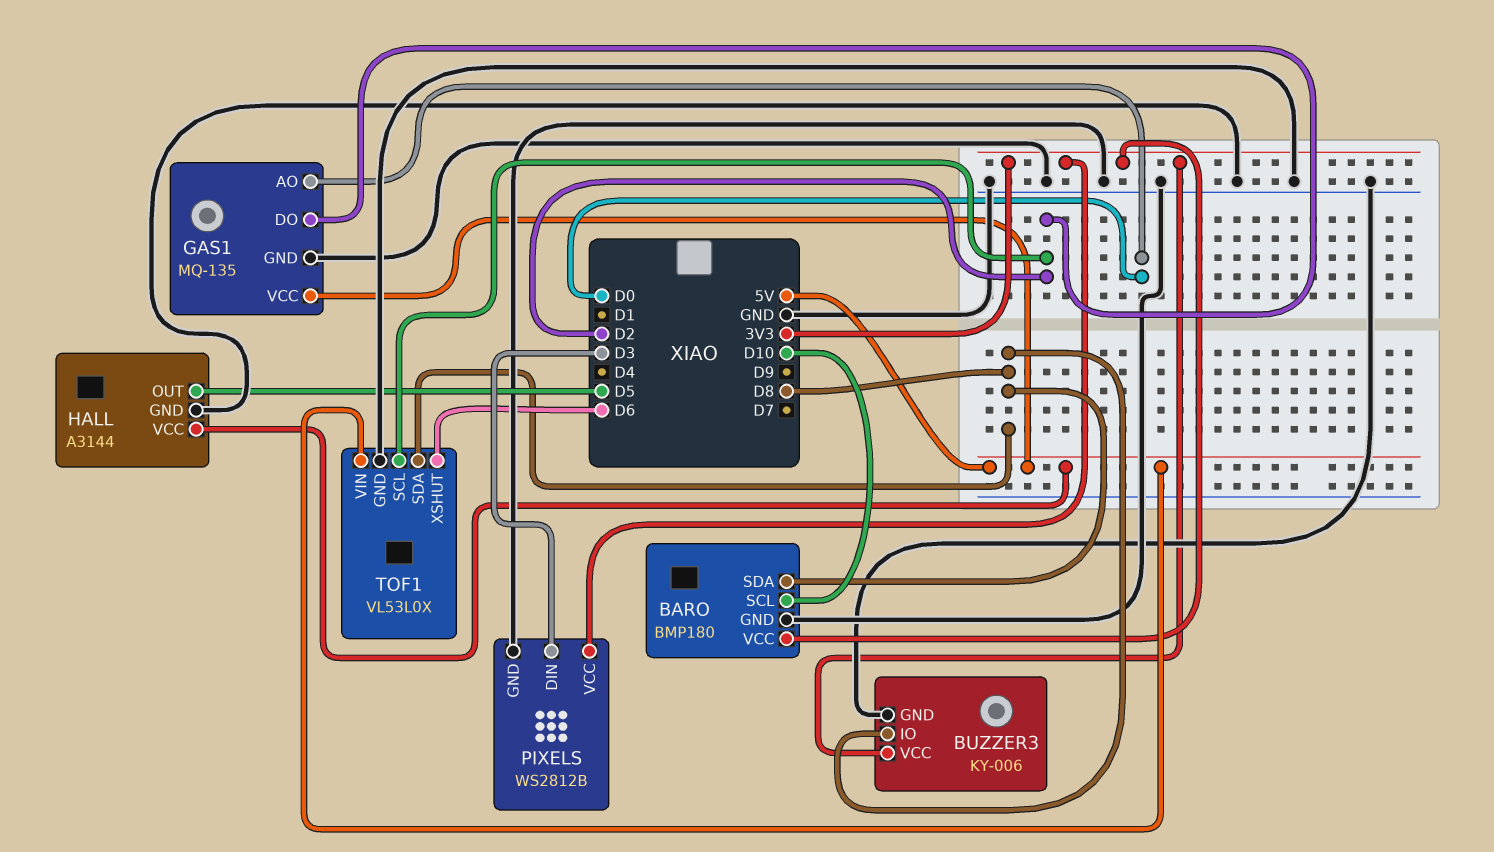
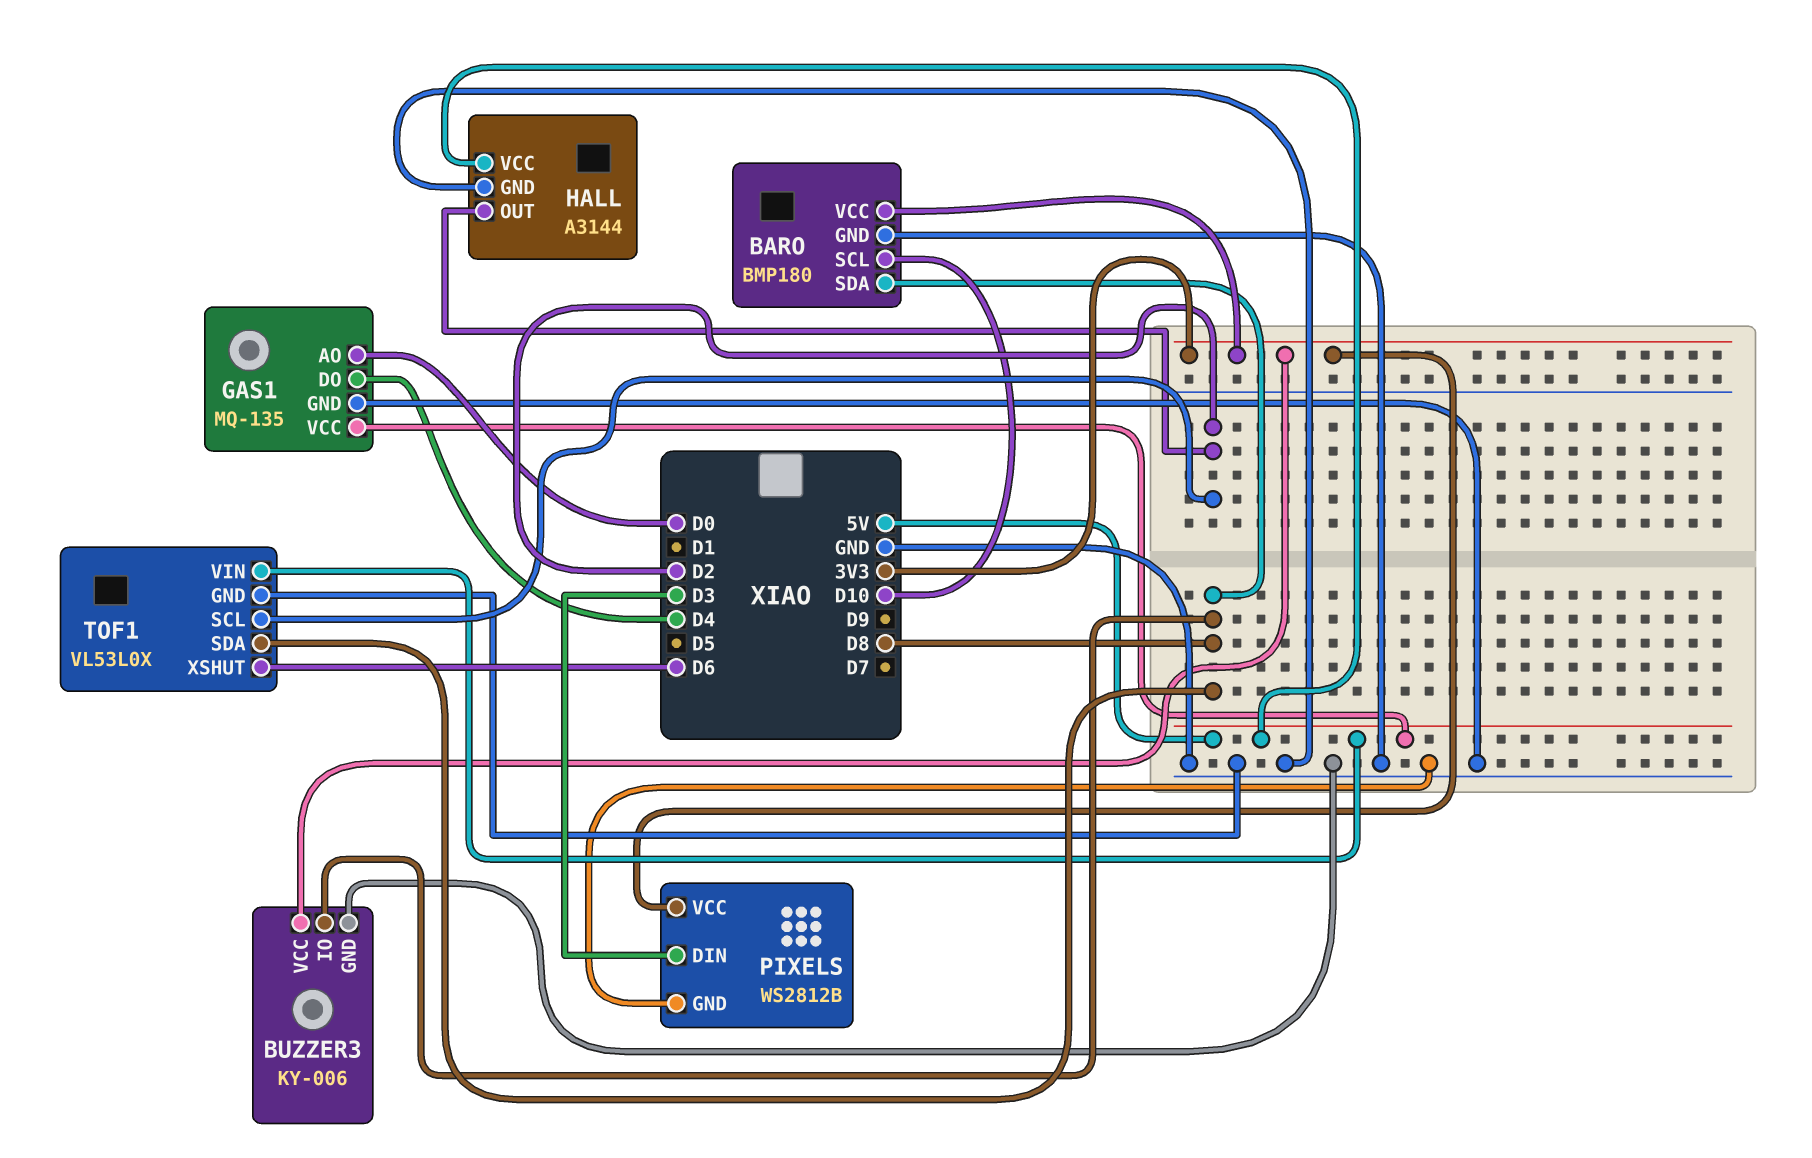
GAS1 pin DO: D2 -> D4
HALL pin OUT: D5 -> D2

